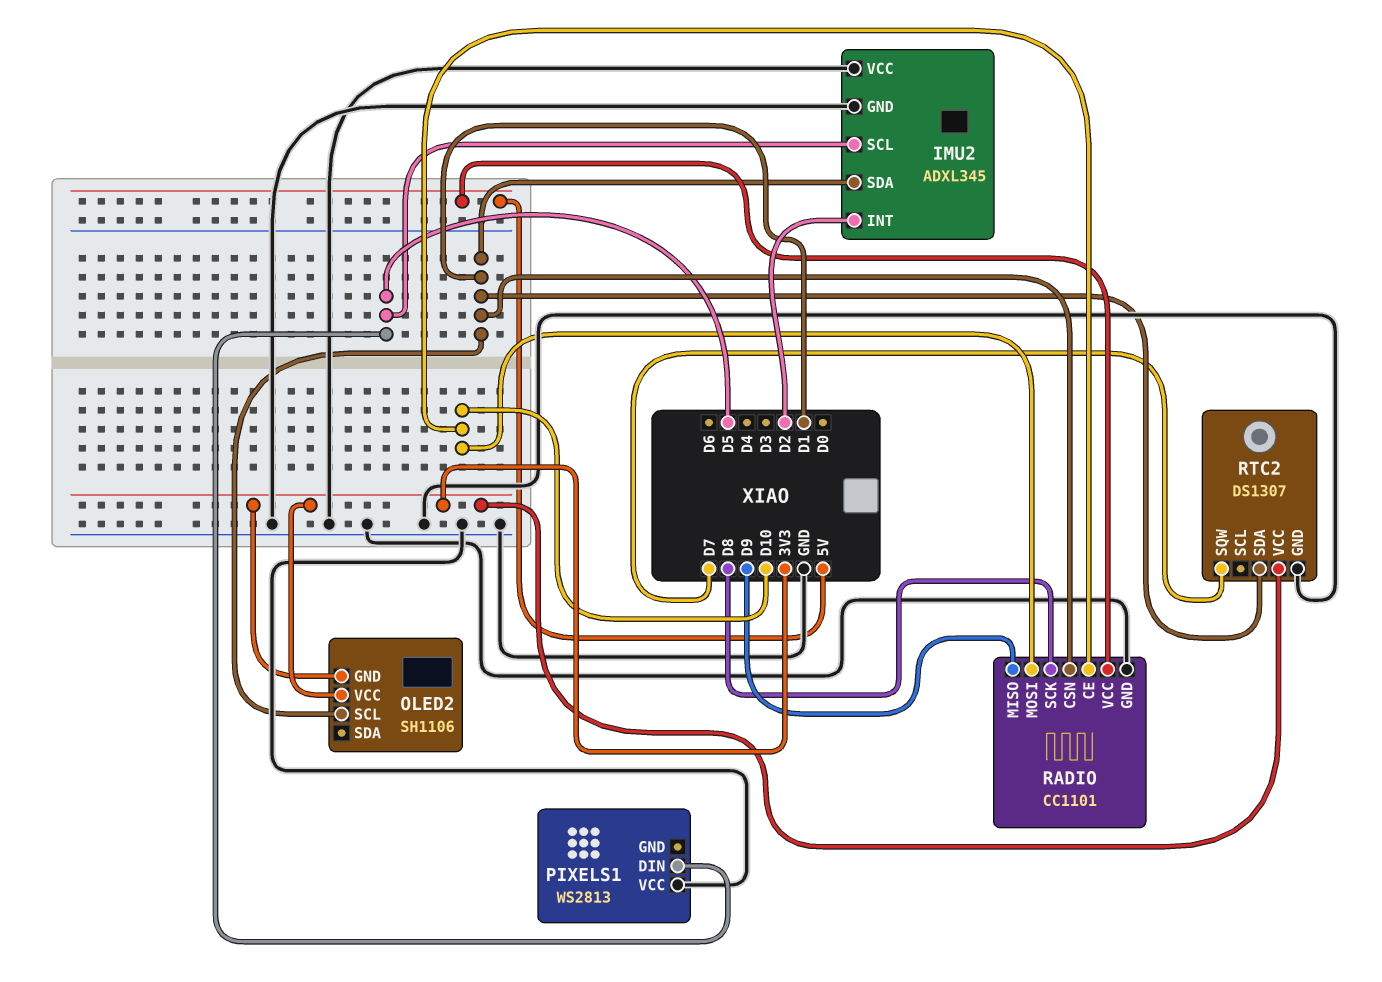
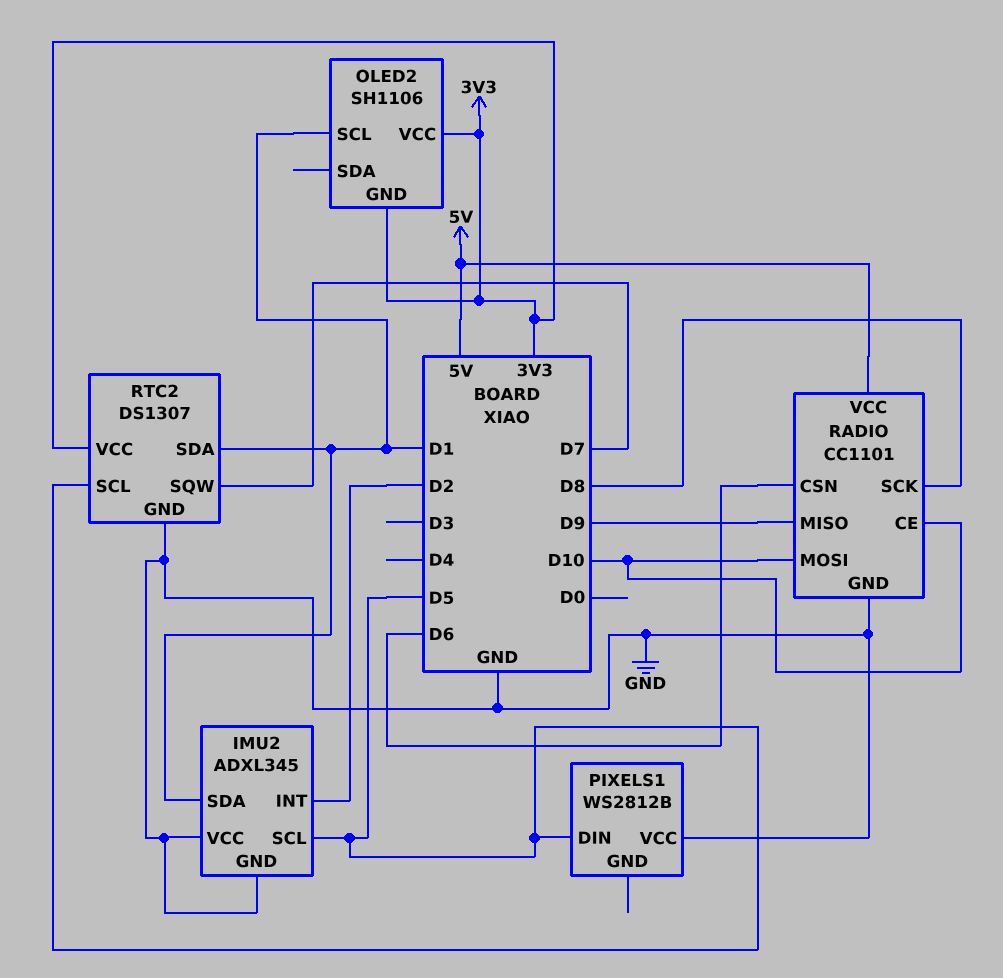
PIXELS1: WS2813 -> WS2812B
RADIO pin CSN: D1 -> D6
RTC2 pin SCL: none -> D5

